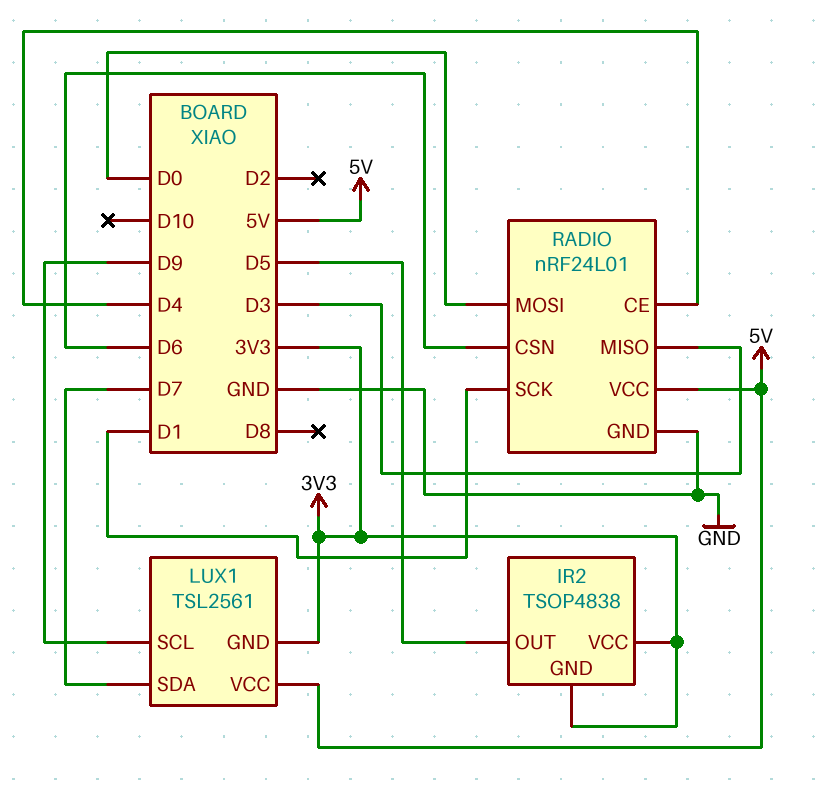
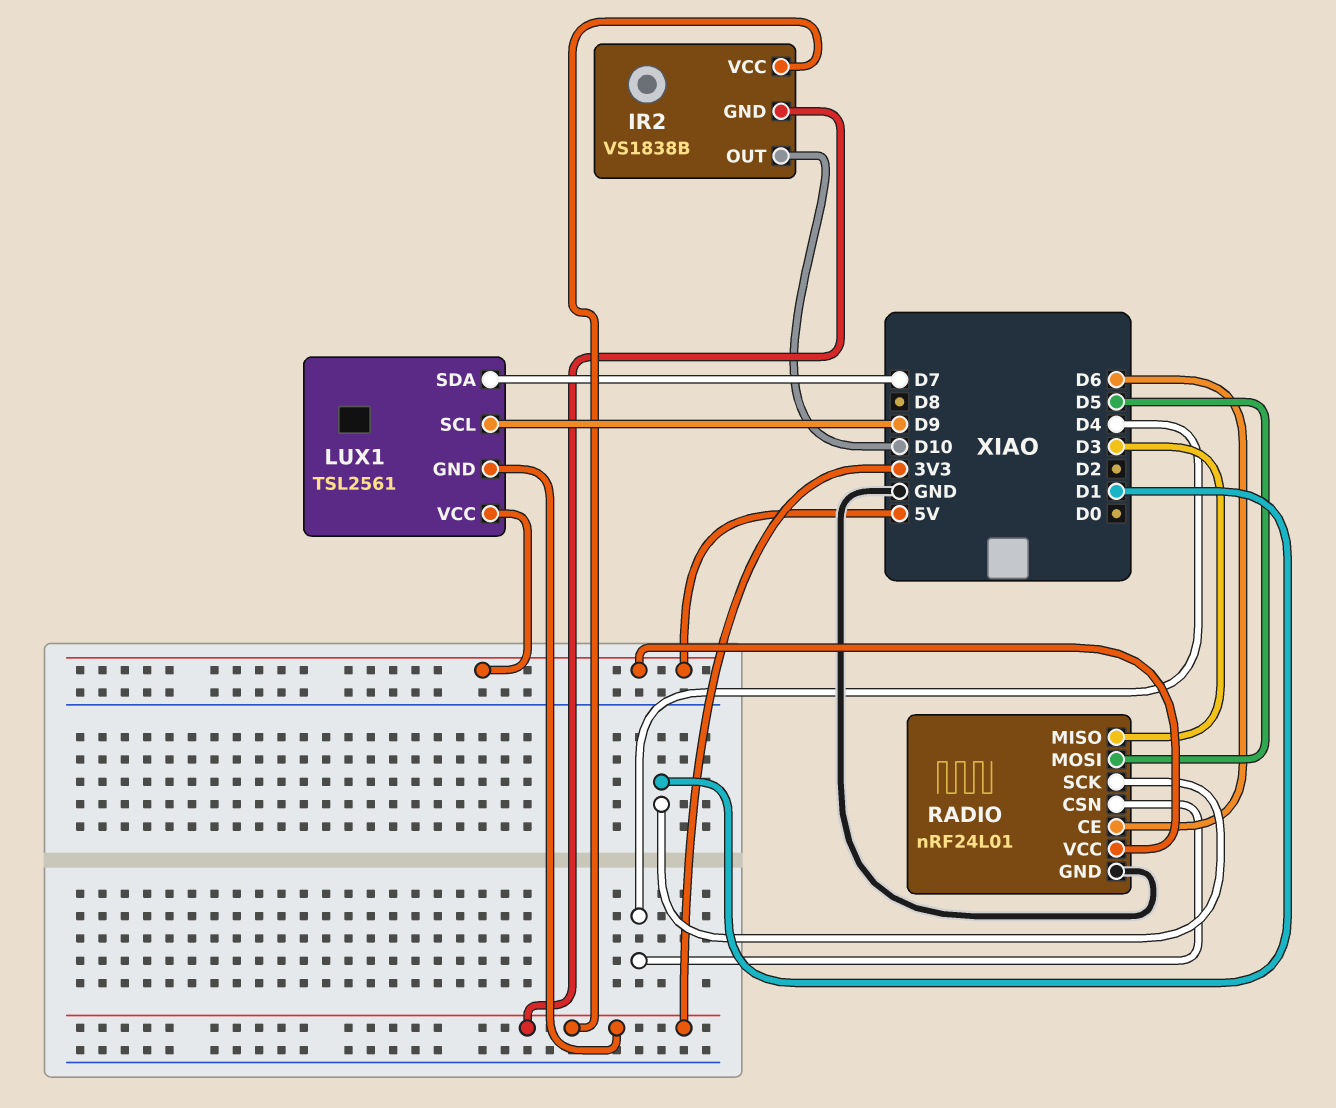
IR2: TSOP4838 -> VS1838B
IR2 pin OUT: D5 -> D10
RADIO pin CE: D4 -> D6
RADIO pin CSN: D6 -> D4
RADIO pin MOSI: D0 -> D5

